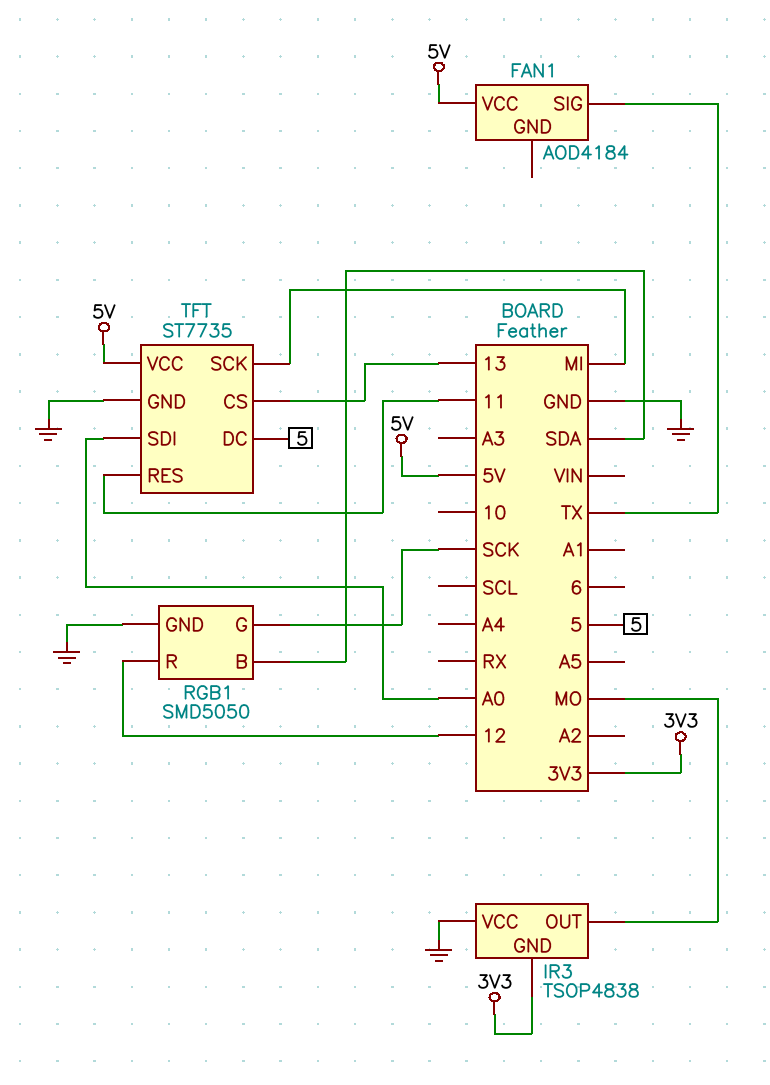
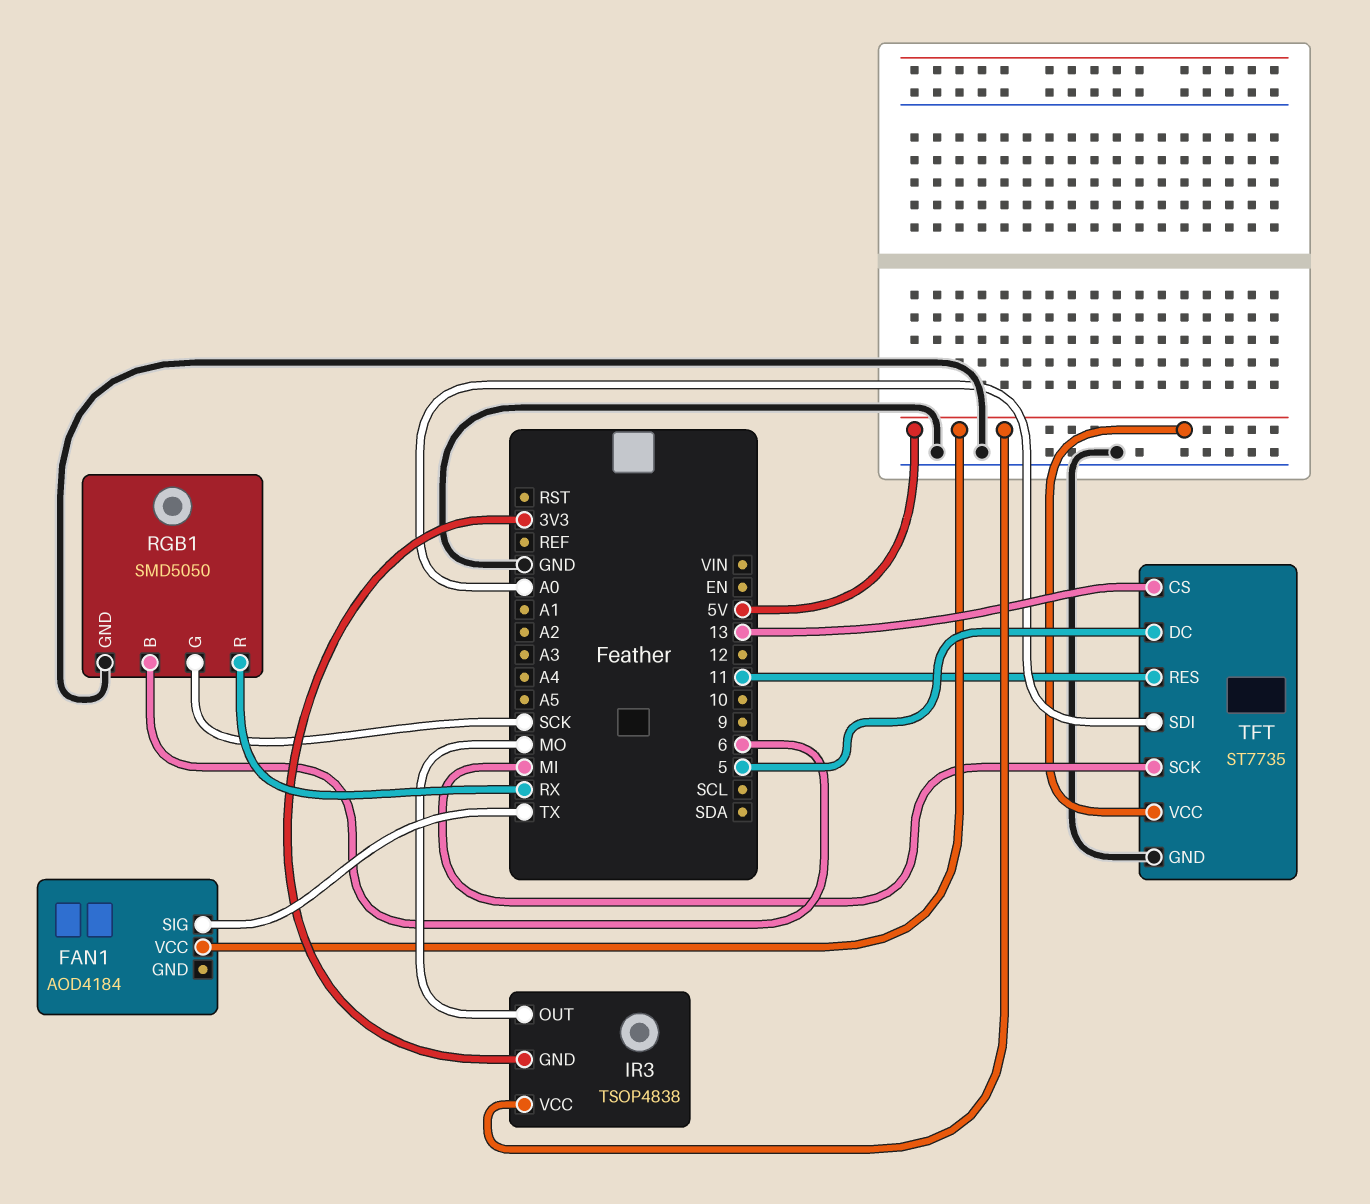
IR3 pin VCC: GND -> 5V
RGB1 pin B: SDA -> 6
RGB1 pin R: 12 -> RX

